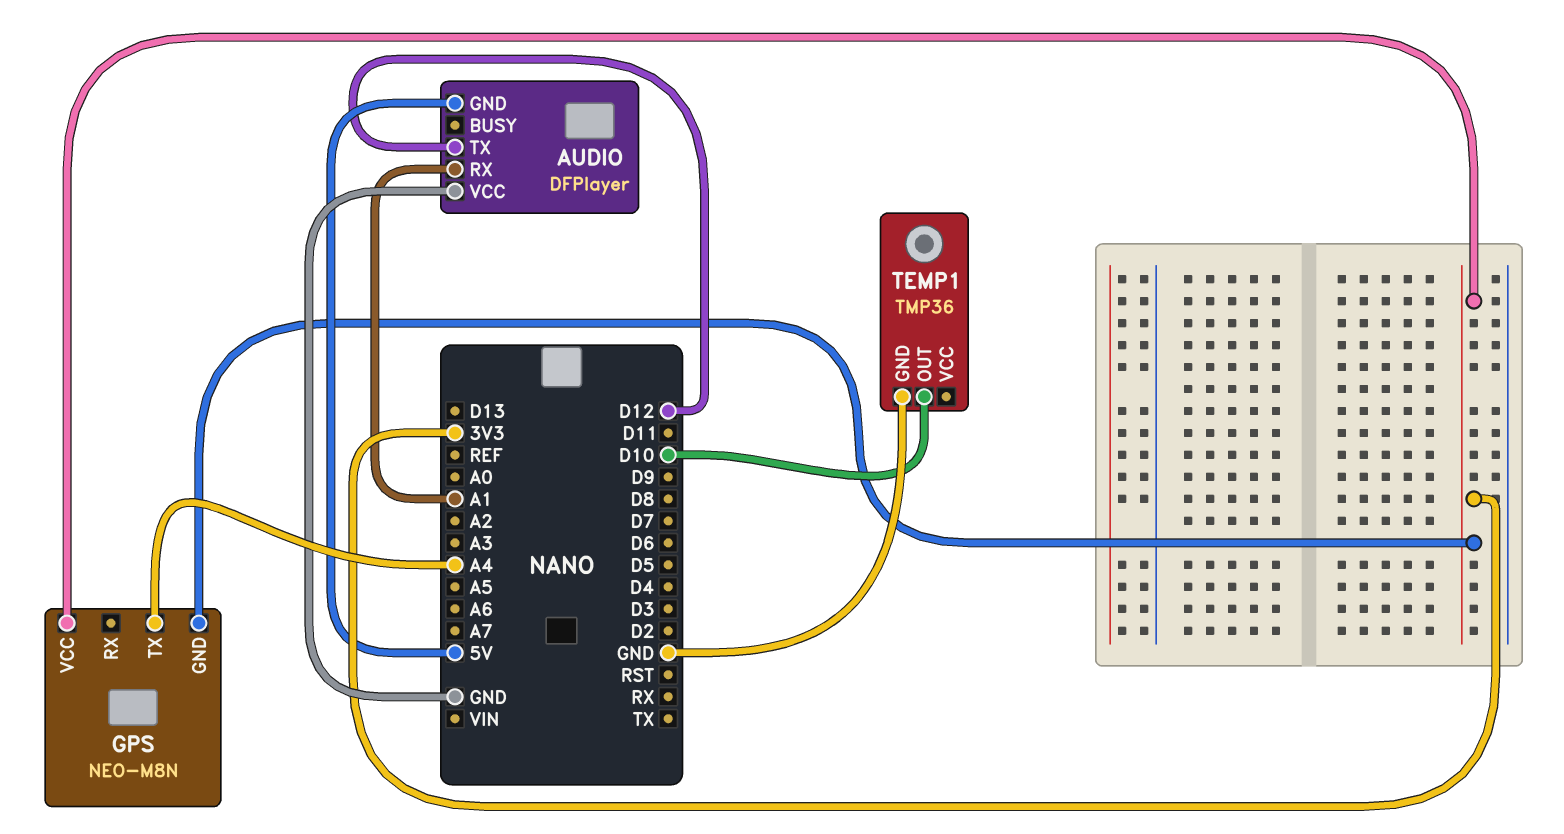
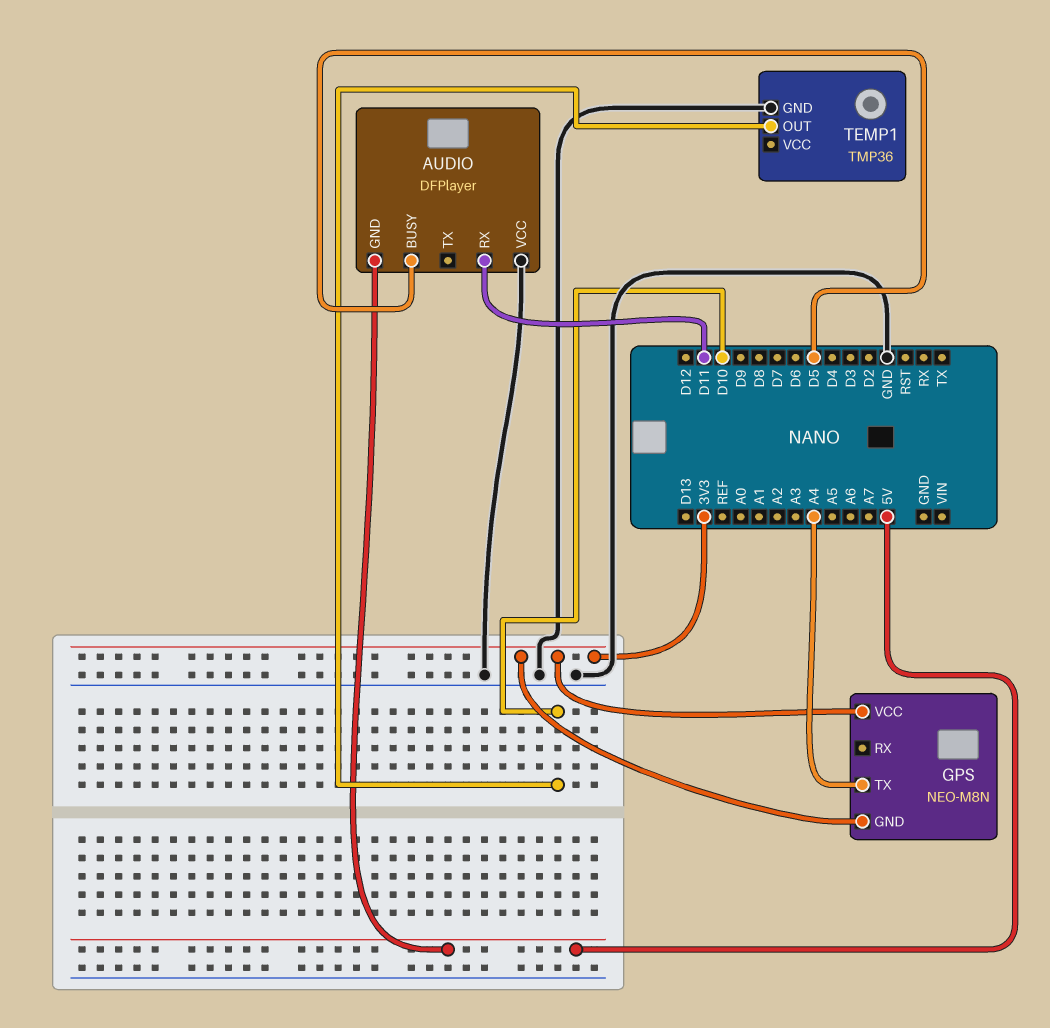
AUDIO pin BUSY: none -> D5
AUDIO pin RX: A1 -> D11
AUDIO pin TX: D12 -> none

